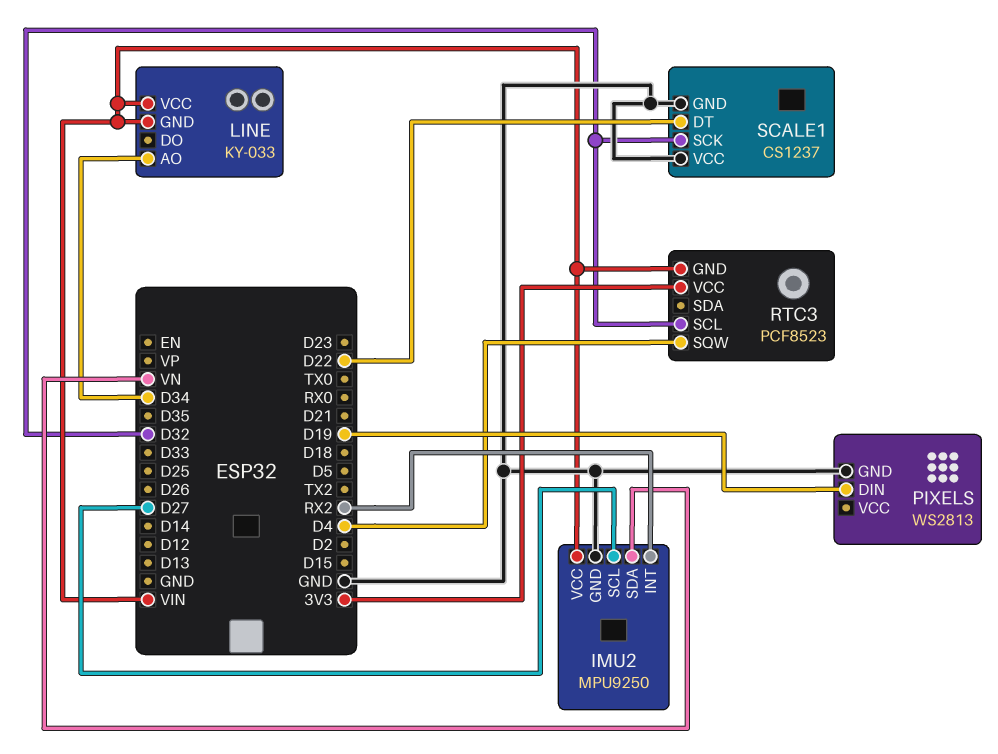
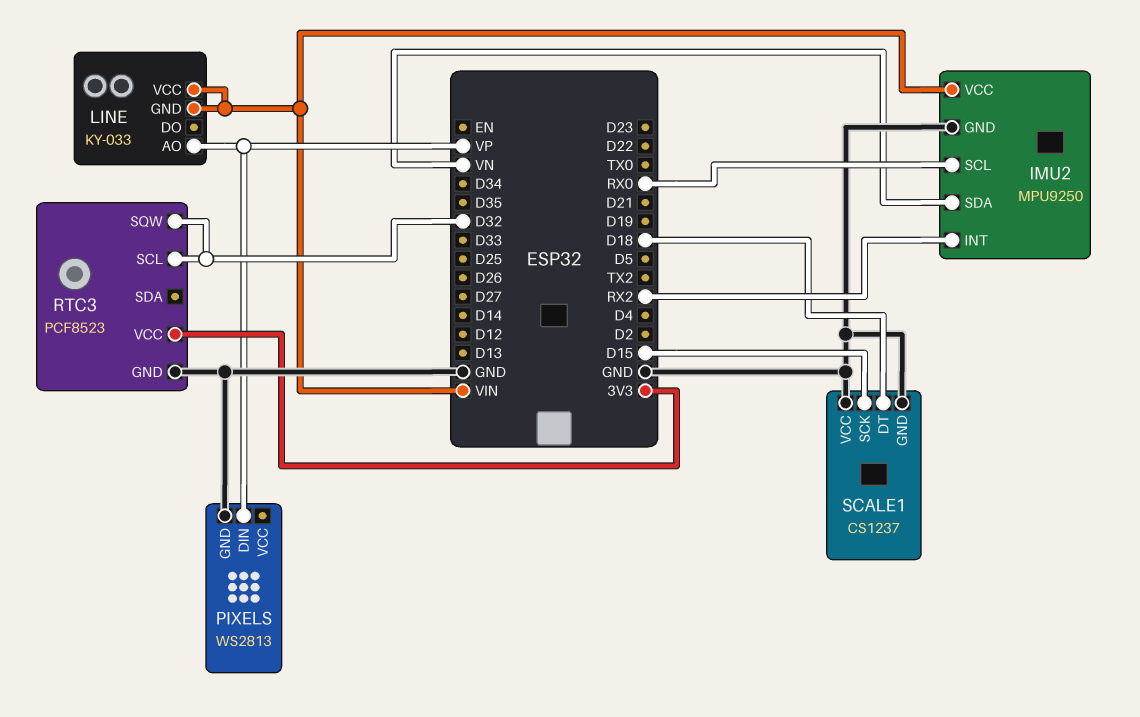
IMU2 pin SCL: D27 -> RX0
LINE pin AO: D34 -> VP
PIXELS pin DIN: D19 -> VP
RTC3 pin GND: VIN -> GND
RTC3 pin SQW: D4 -> D32
SCALE1 pin DT: D22 -> D18
SCALE1 pin SCK: D32 -> D15

